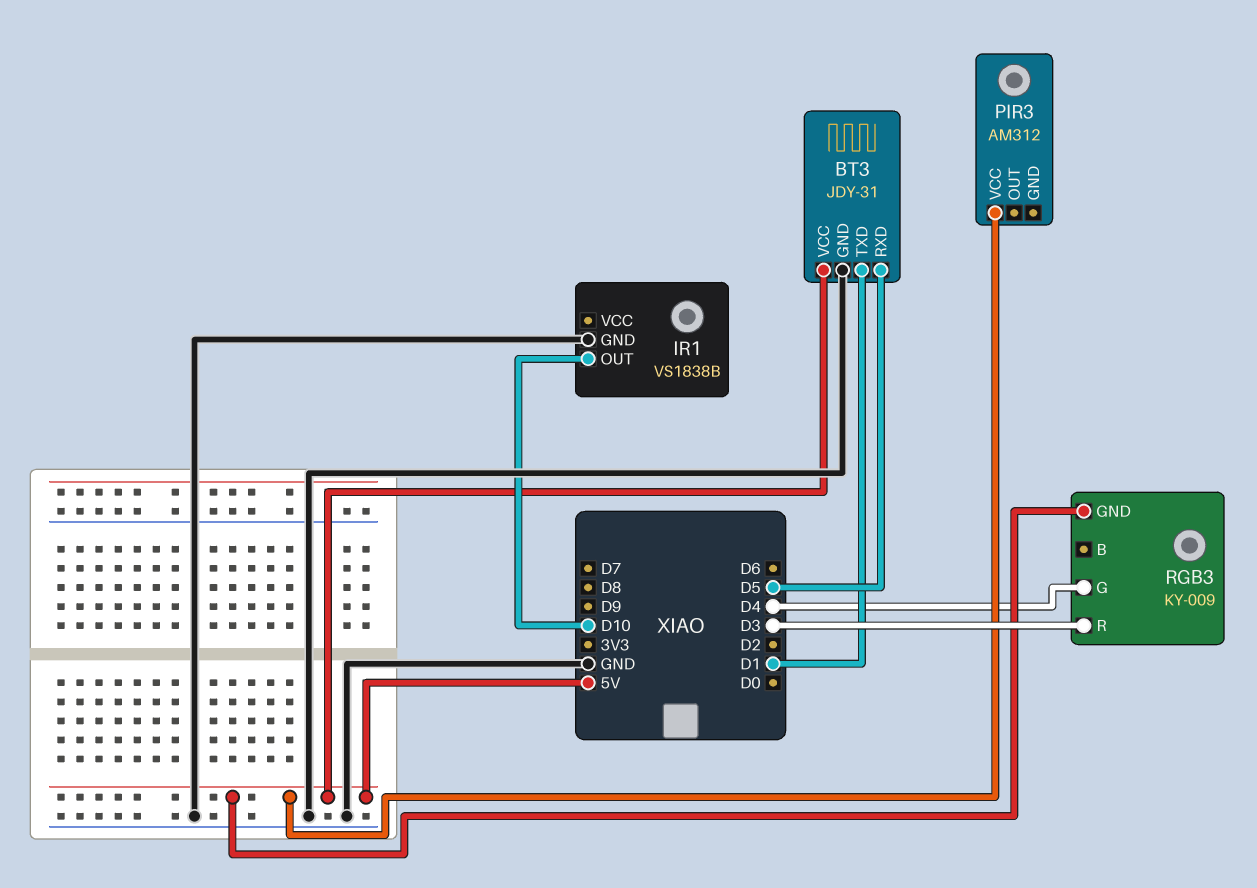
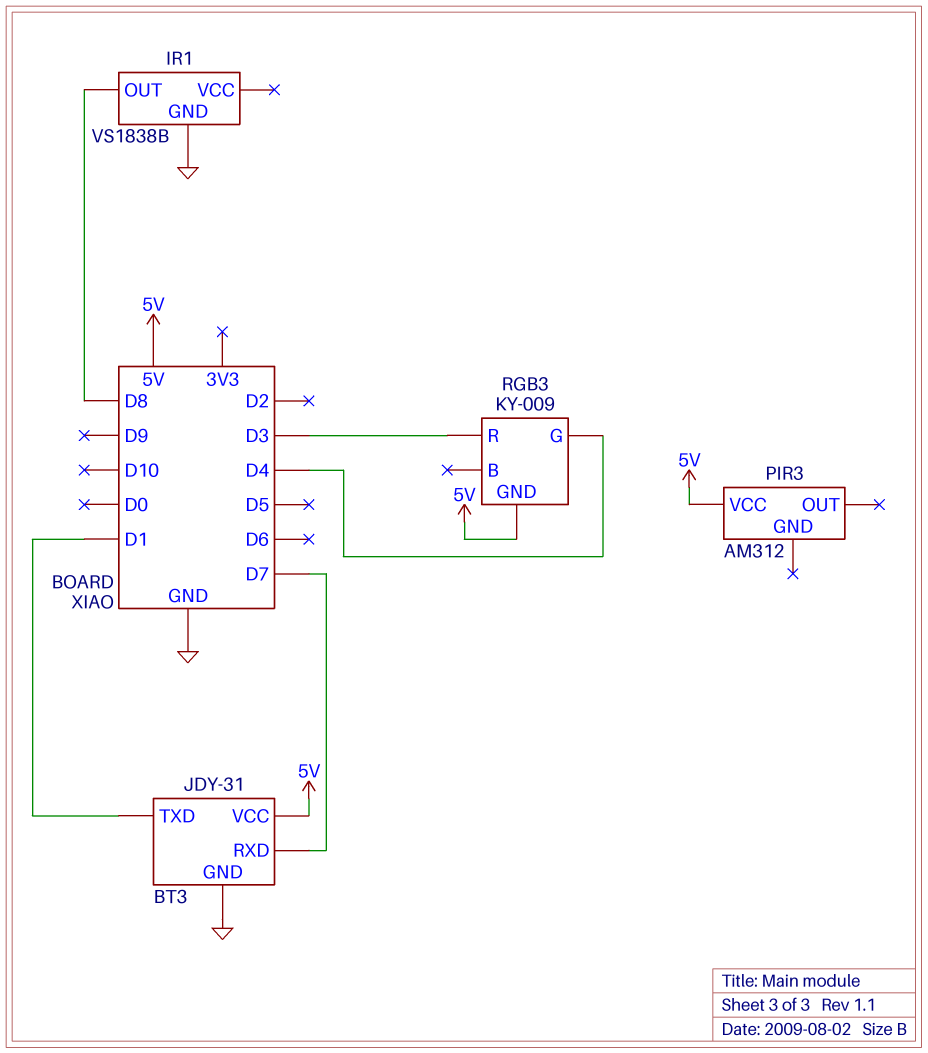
BT3 pin RXD: D5 -> D7
IR1 pin OUT: D10 -> D8

